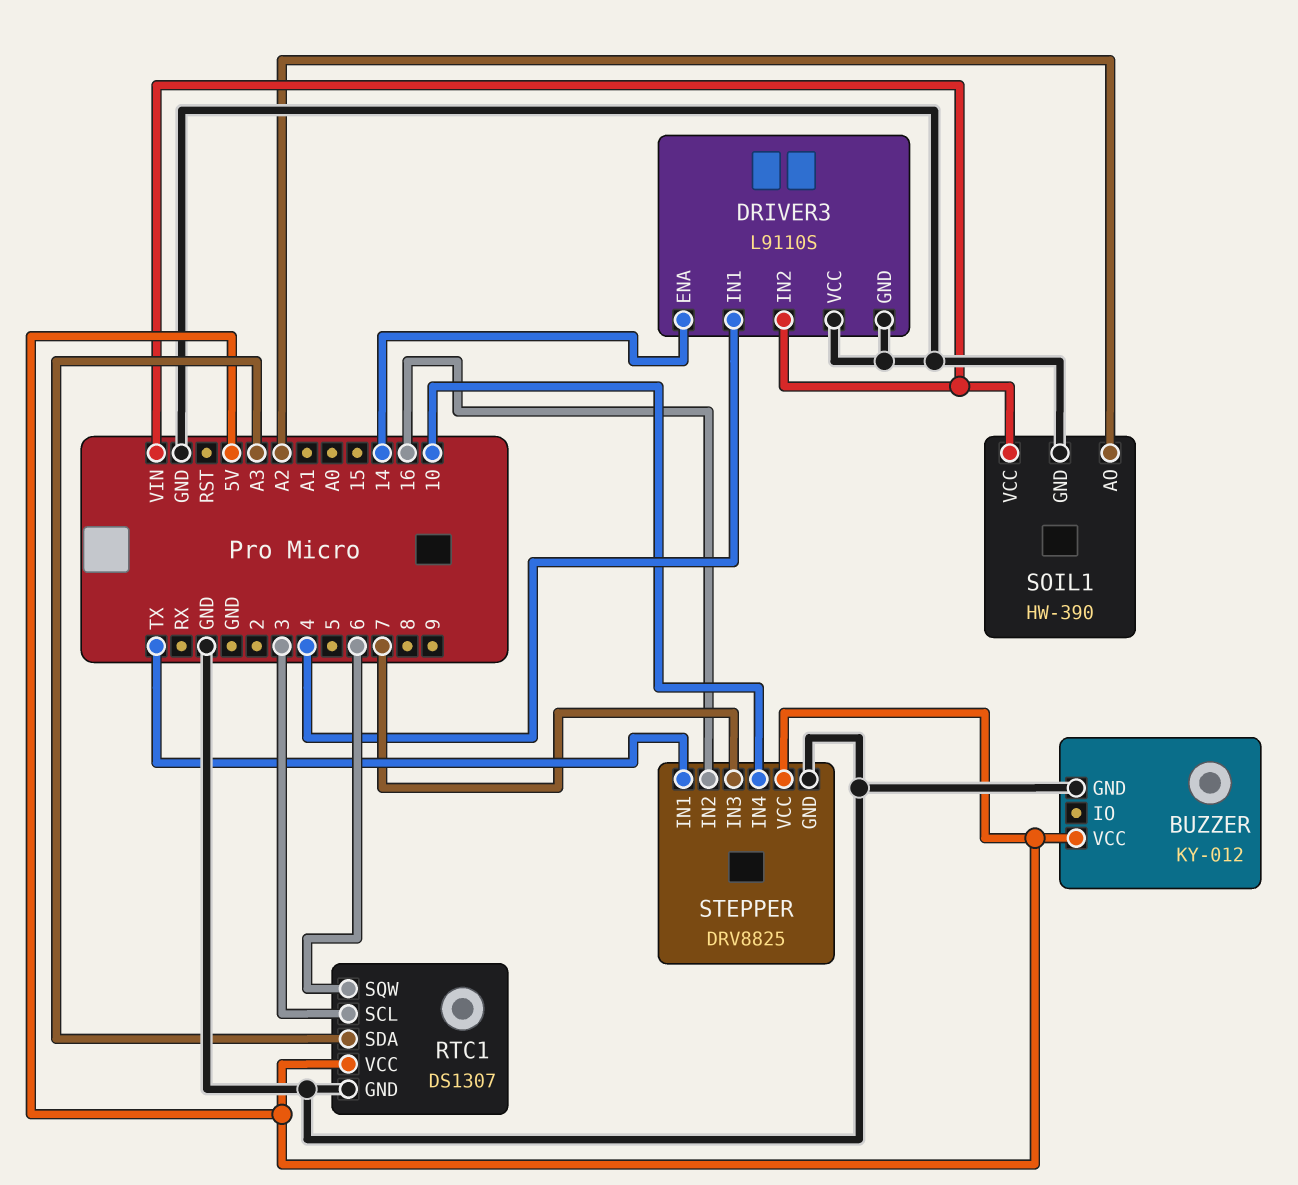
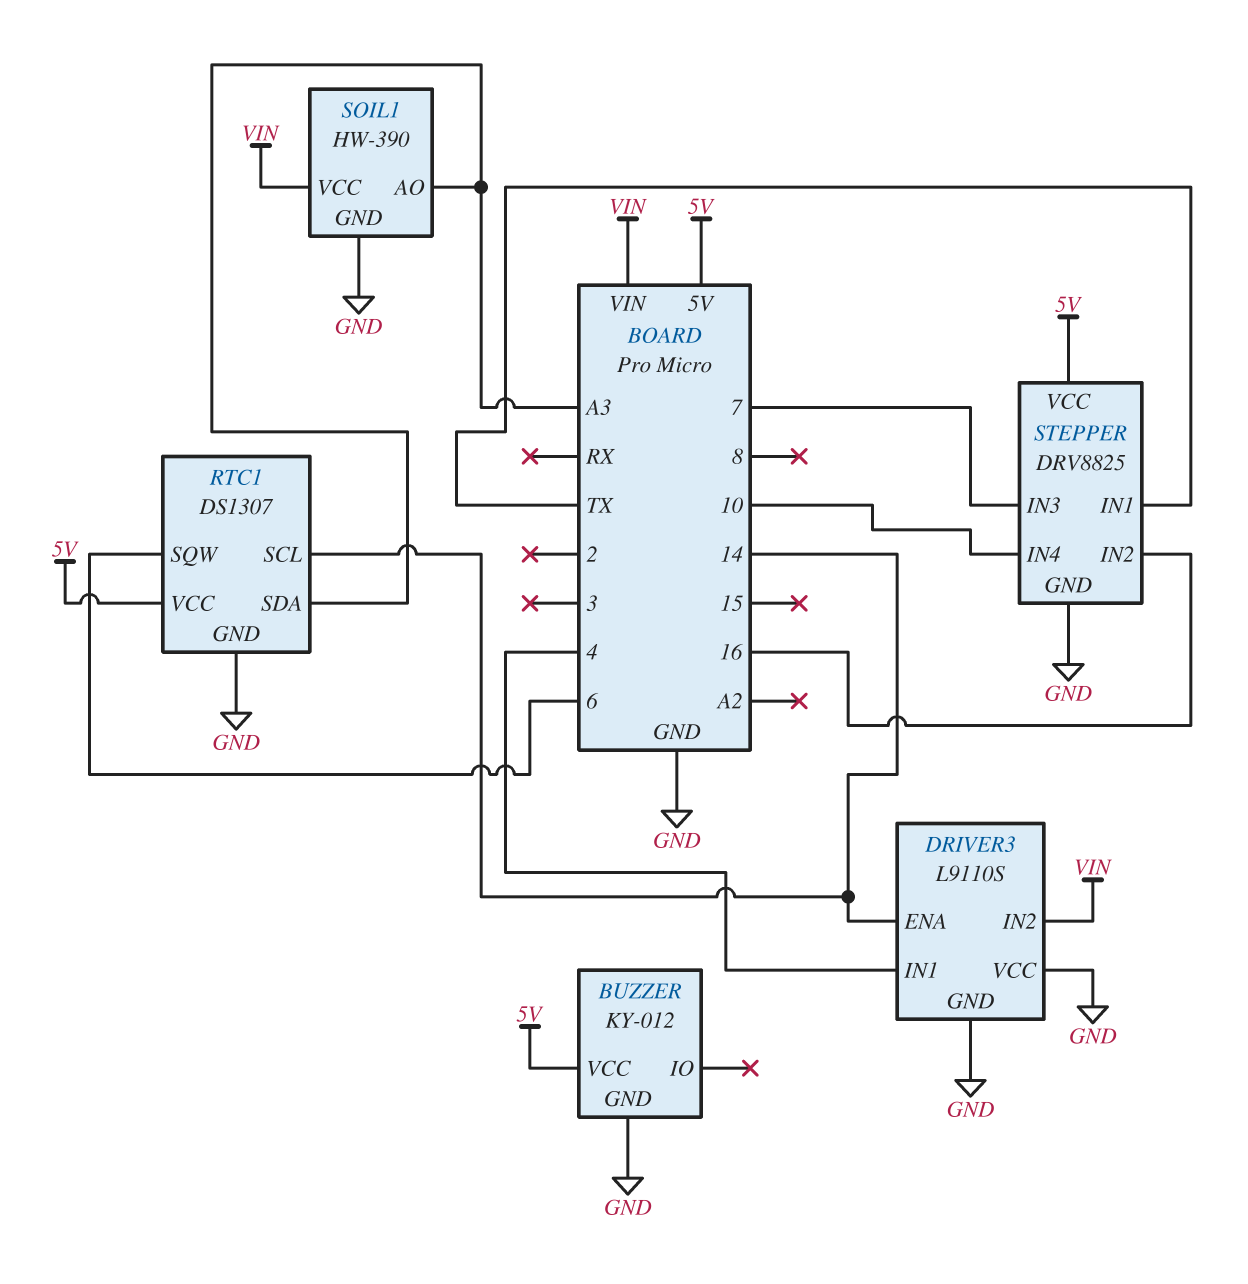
RTC1 pin SCL: 3 -> 14
SOIL1 pin AO: A2 -> A3

